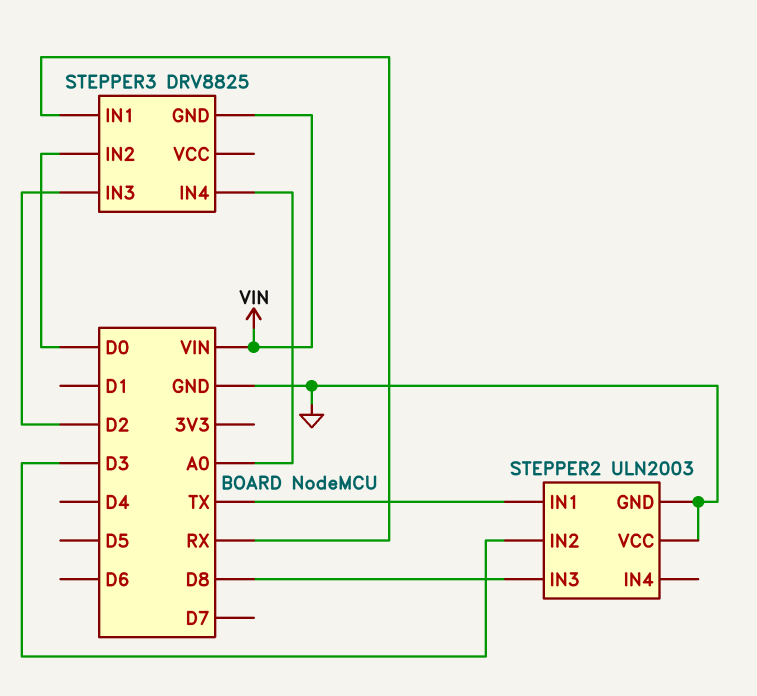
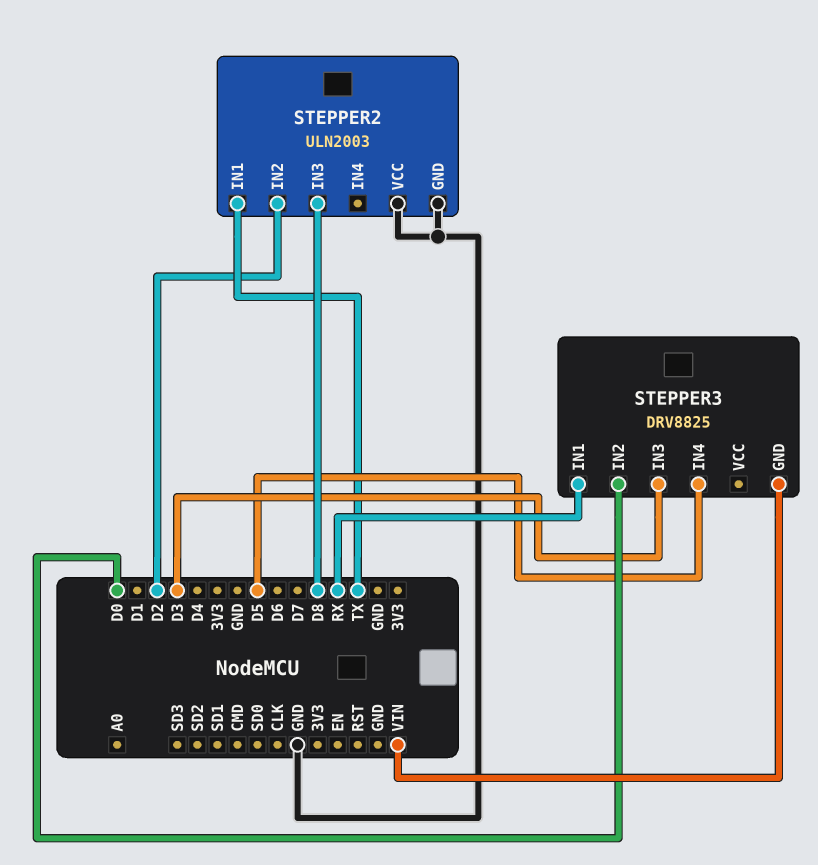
STEPPER2 pin IN2: D3 -> D2
STEPPER3 pin IN3: D2 -> D3
STEPPER3 pin IN4: A0 -> D5

